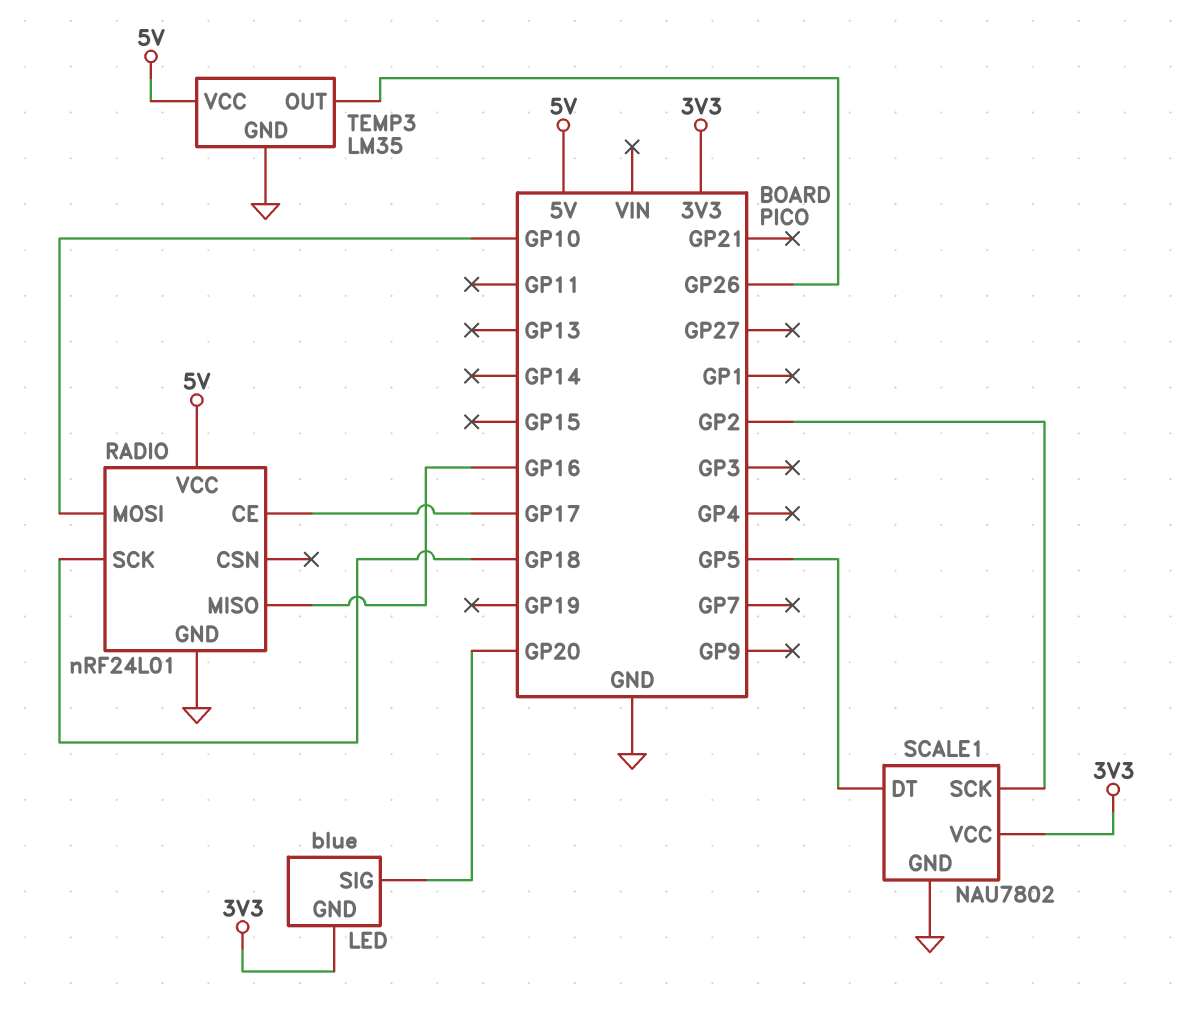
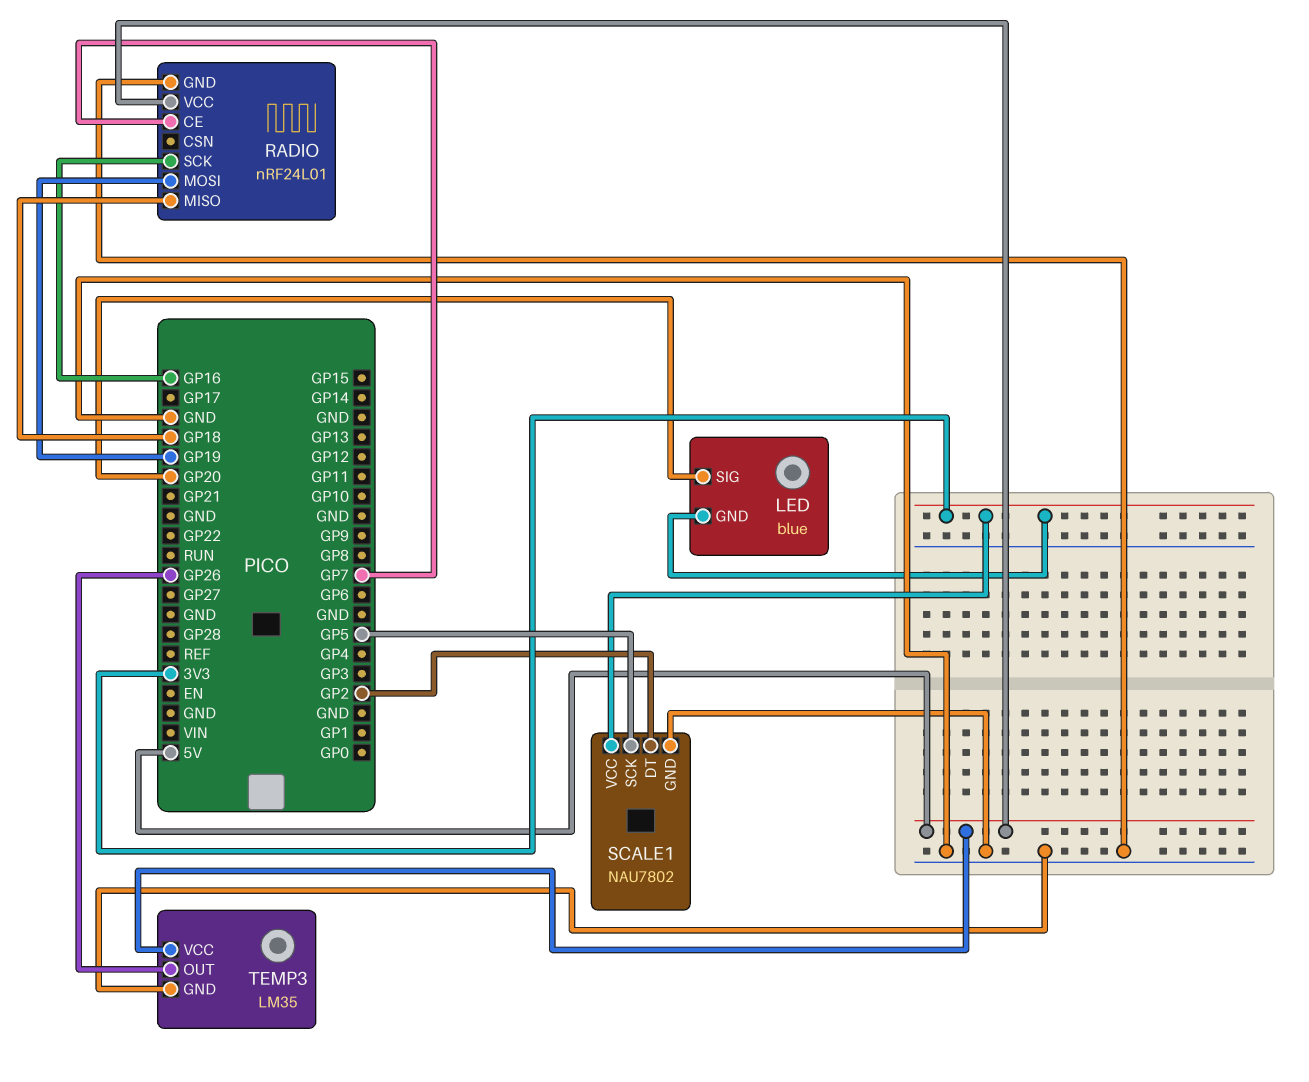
RADIO pin CE: GP17 -> GP7
RADIO pin MISO: GP16 -> GP18
RADIO pin MOSI: GP10 -> GP19
RADIO pin SCK: GP18 -> GP16
SCALE1 pin DT: GP5 -> GP2
SCALE1 pin SCK: GP2 -> GP5

